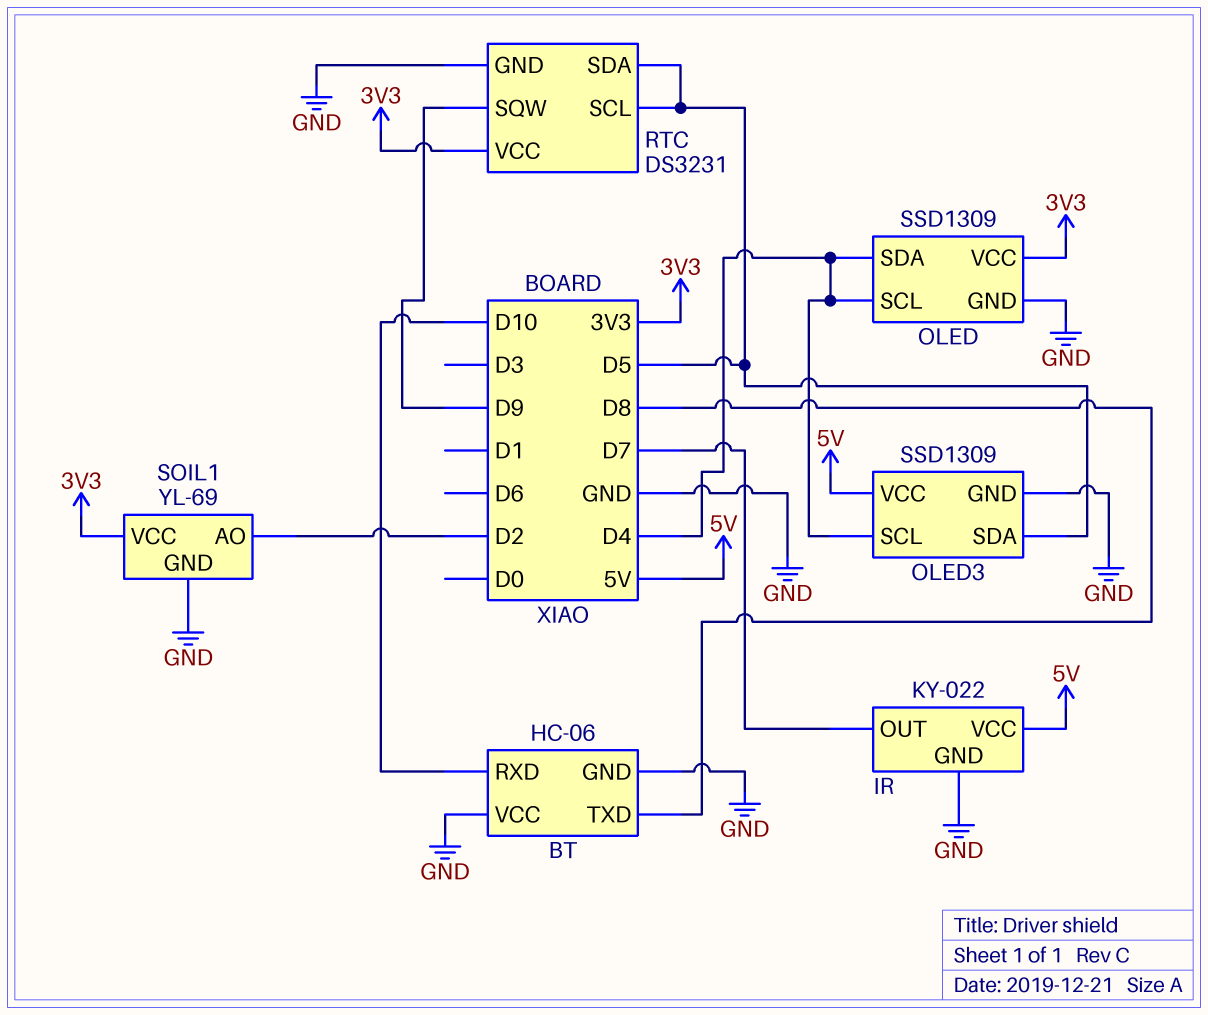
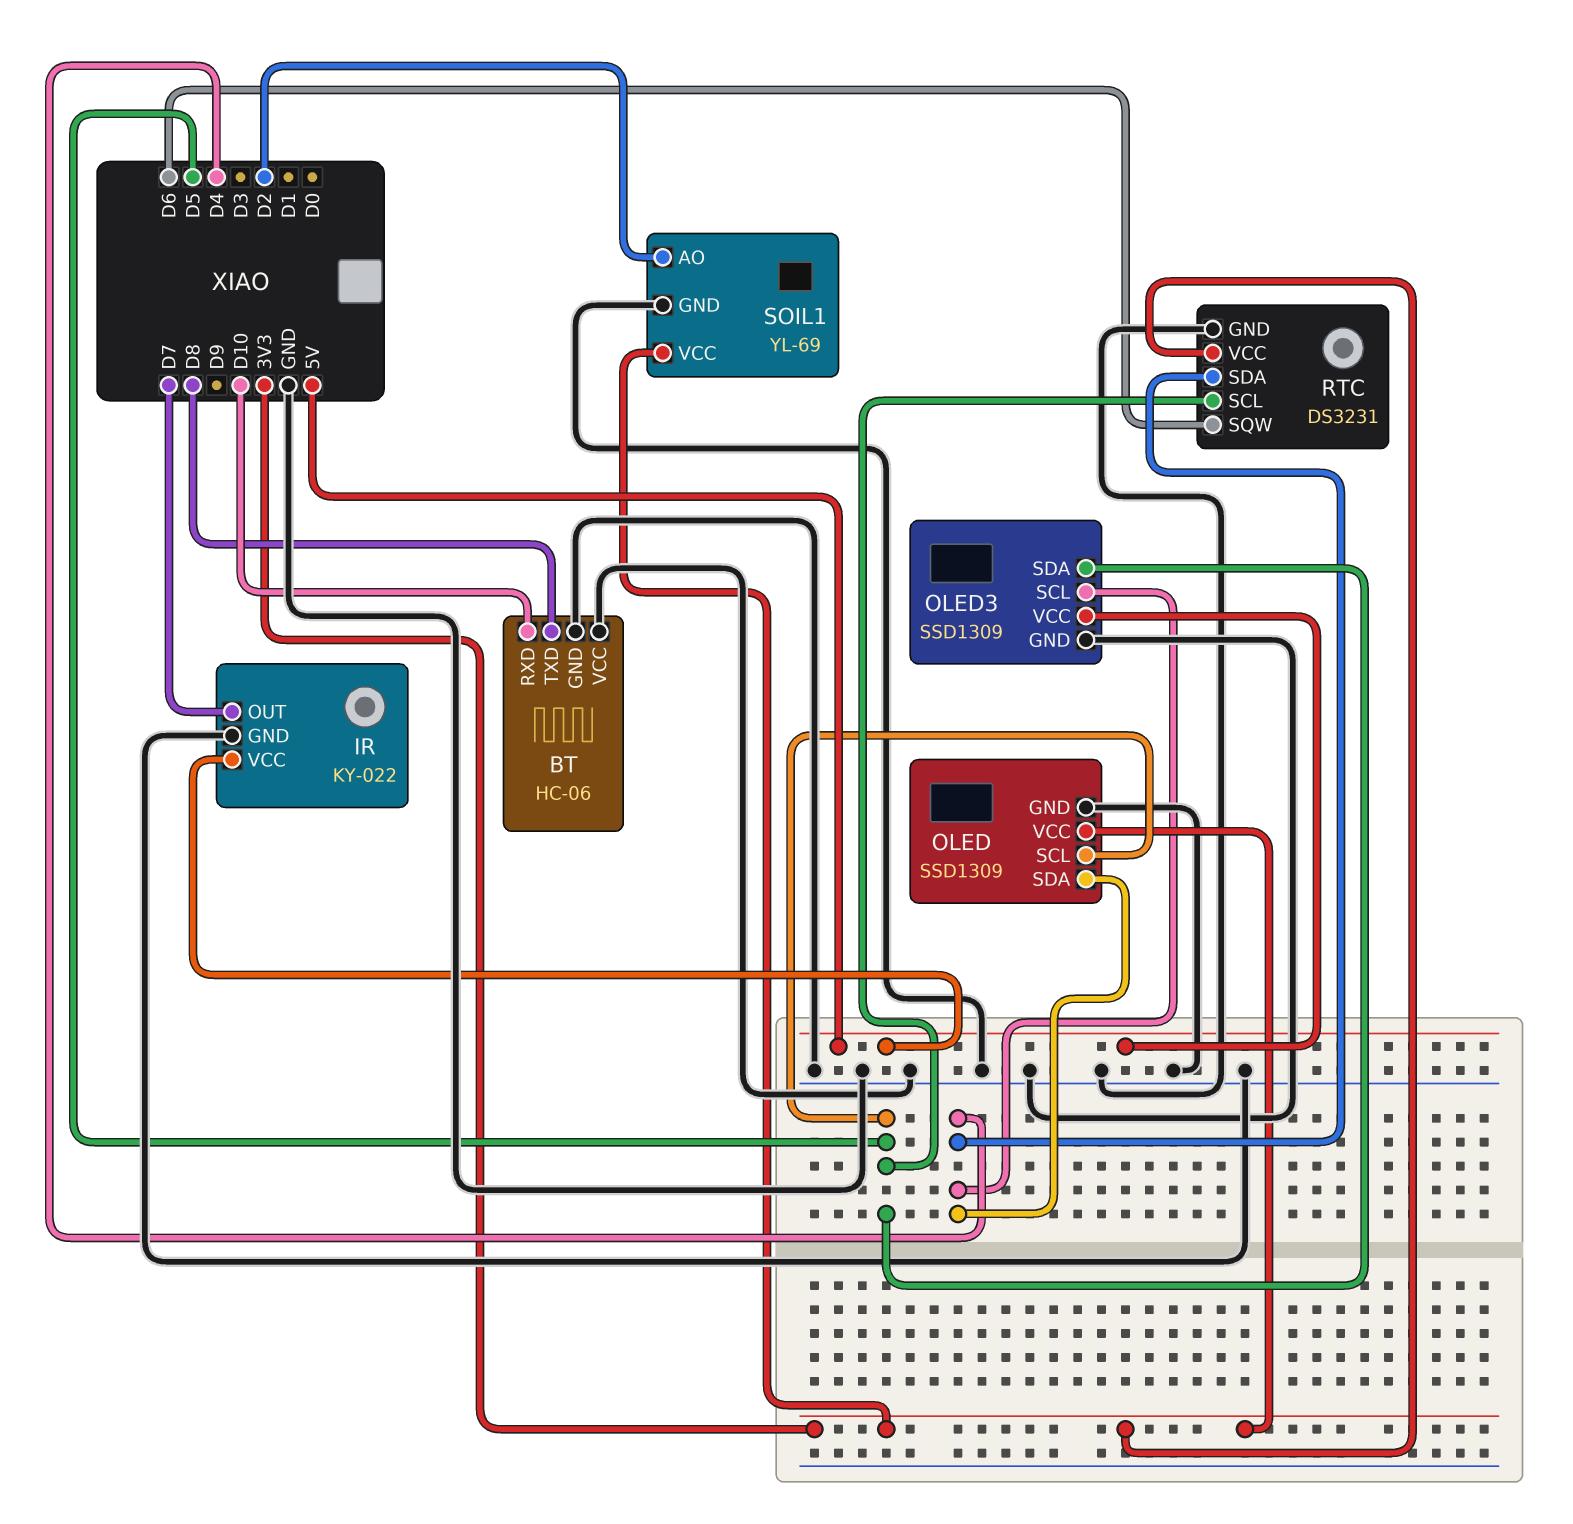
OLED pin SCL: D4 -> D5
RTC pin SDA: D5 -> D4
RTC pin SQW: D9 -> D6

